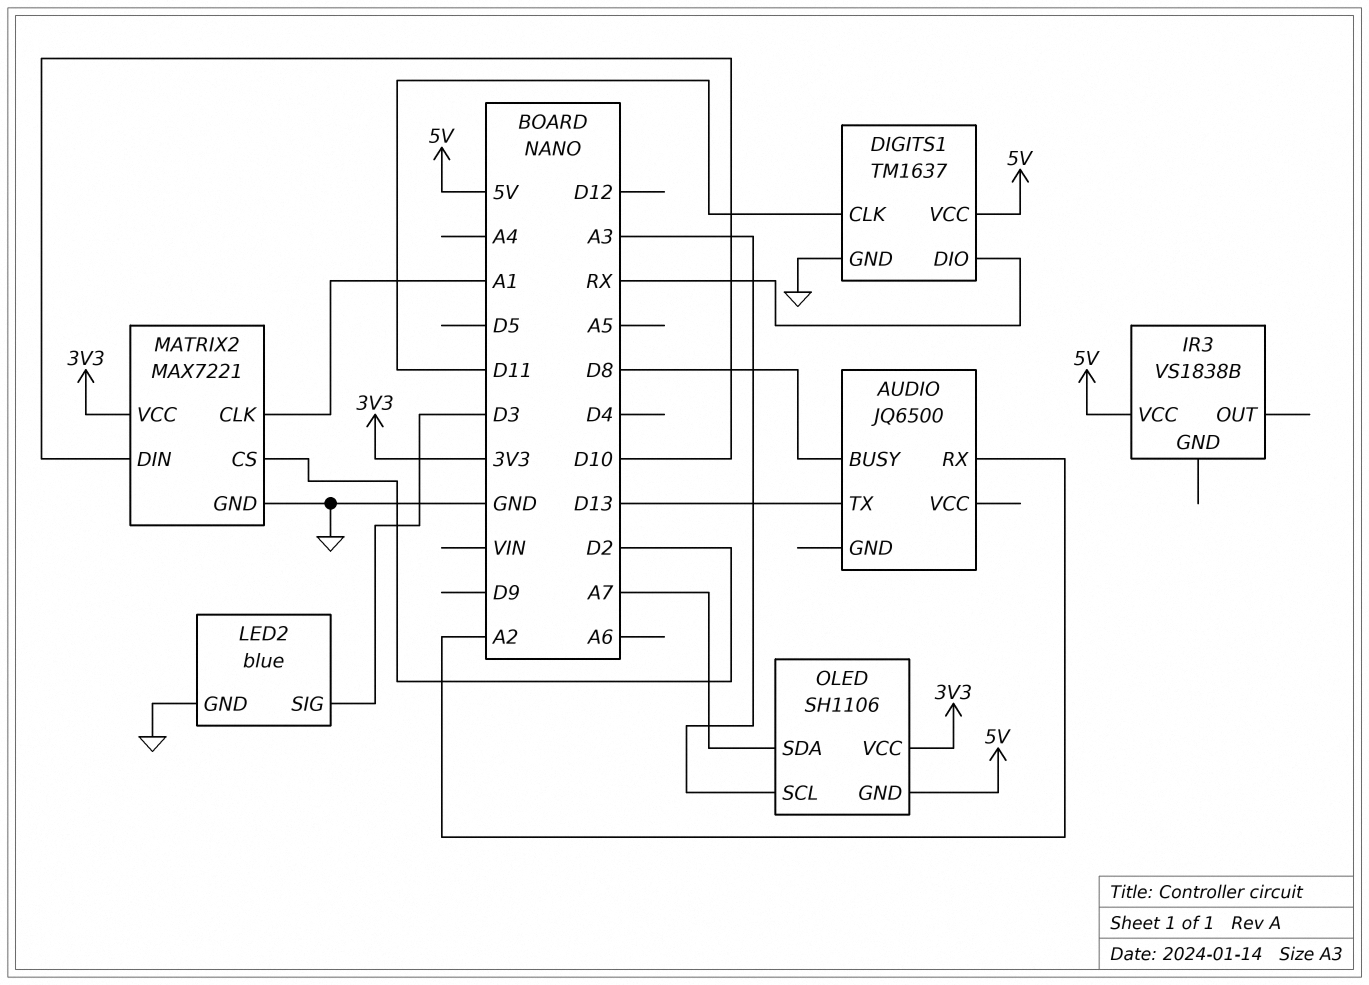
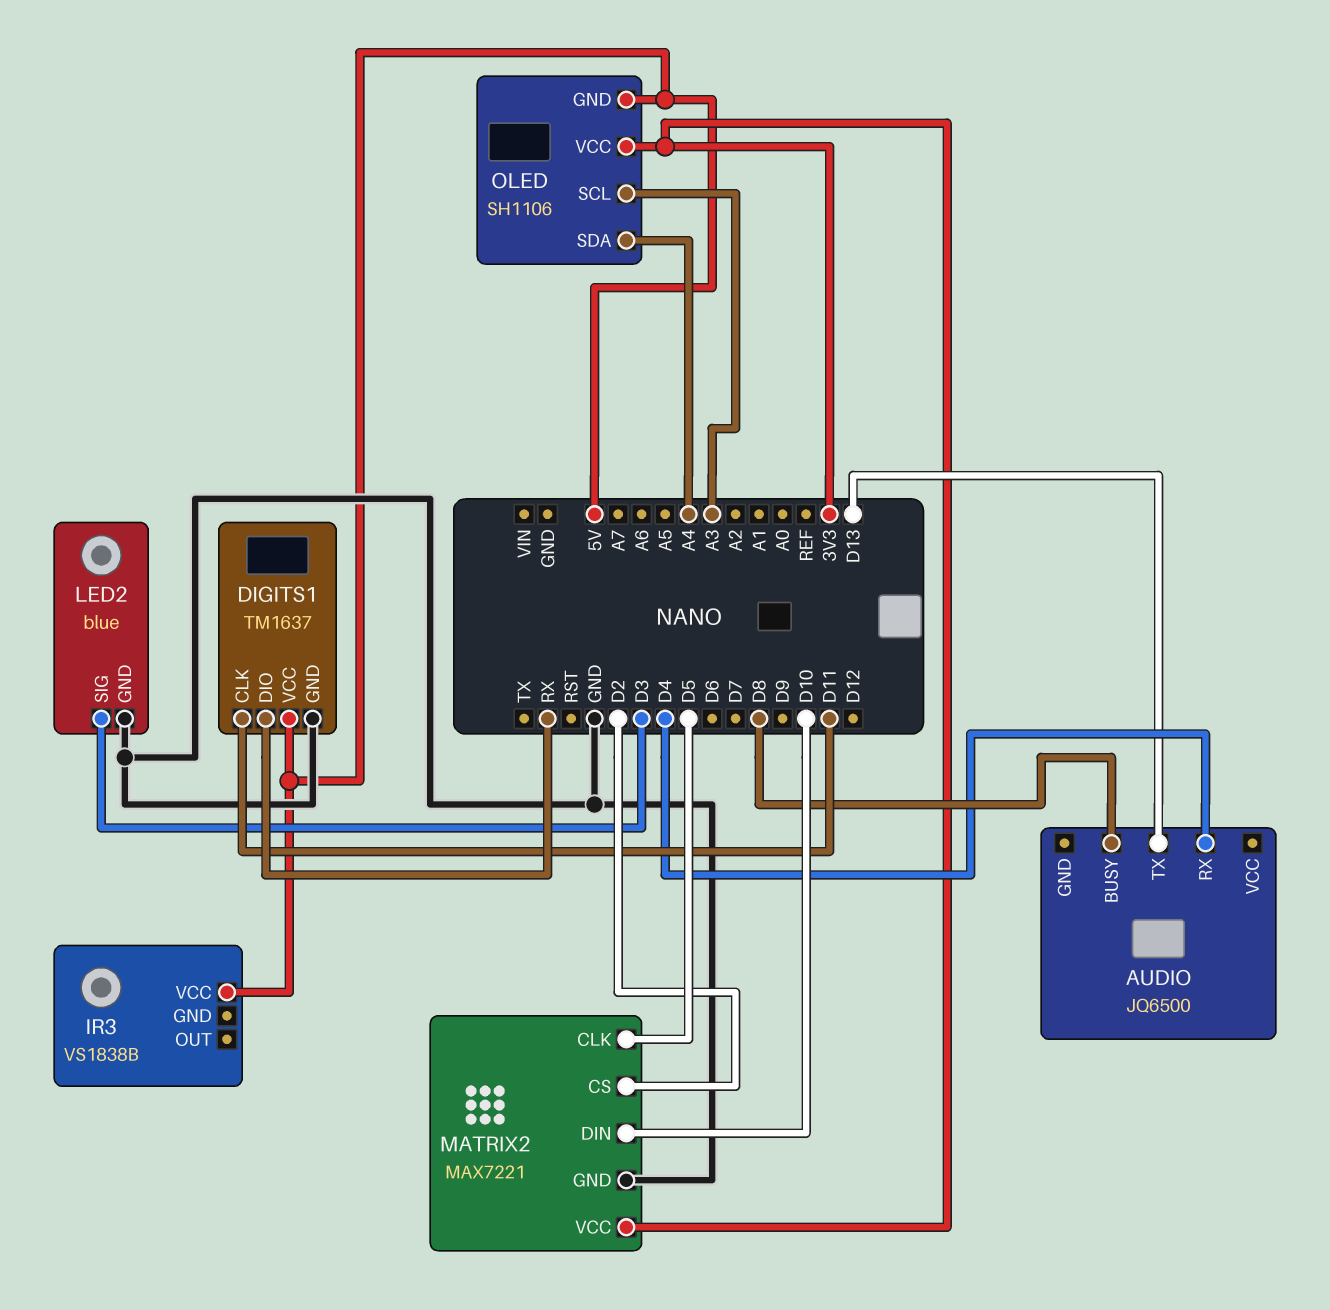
AUDIO pin RX: A2 -> D4
MATRIX2 pin CLK: A1 -> D5
OLED pin SDA: A7 -> A4

